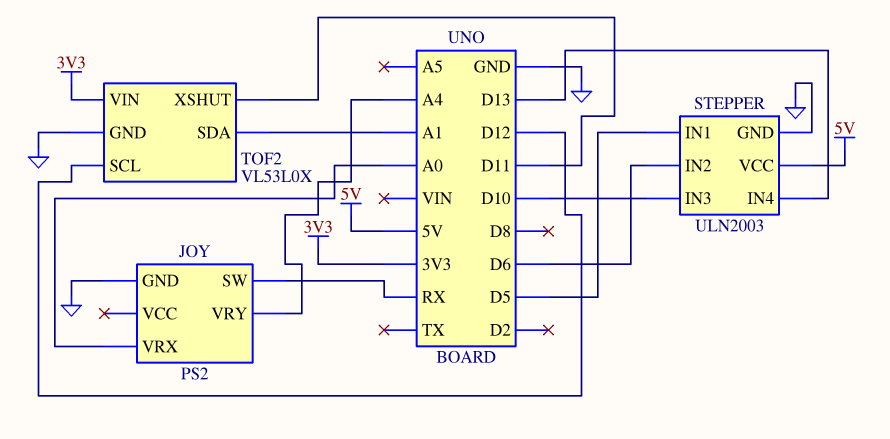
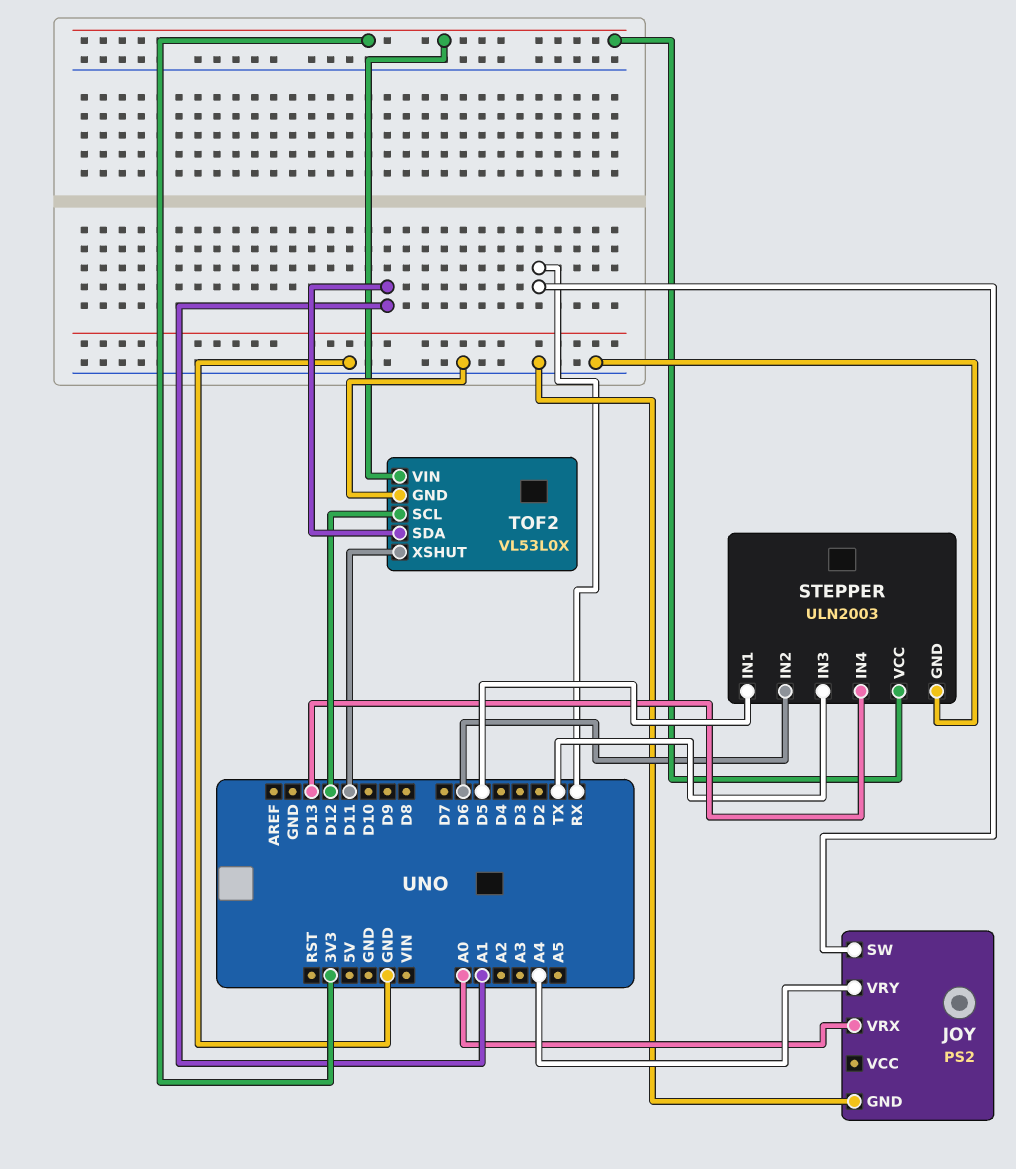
STEPPER pin IN3: D10 -> TX
STEPPER pin VCC: 5V -> 3V3

